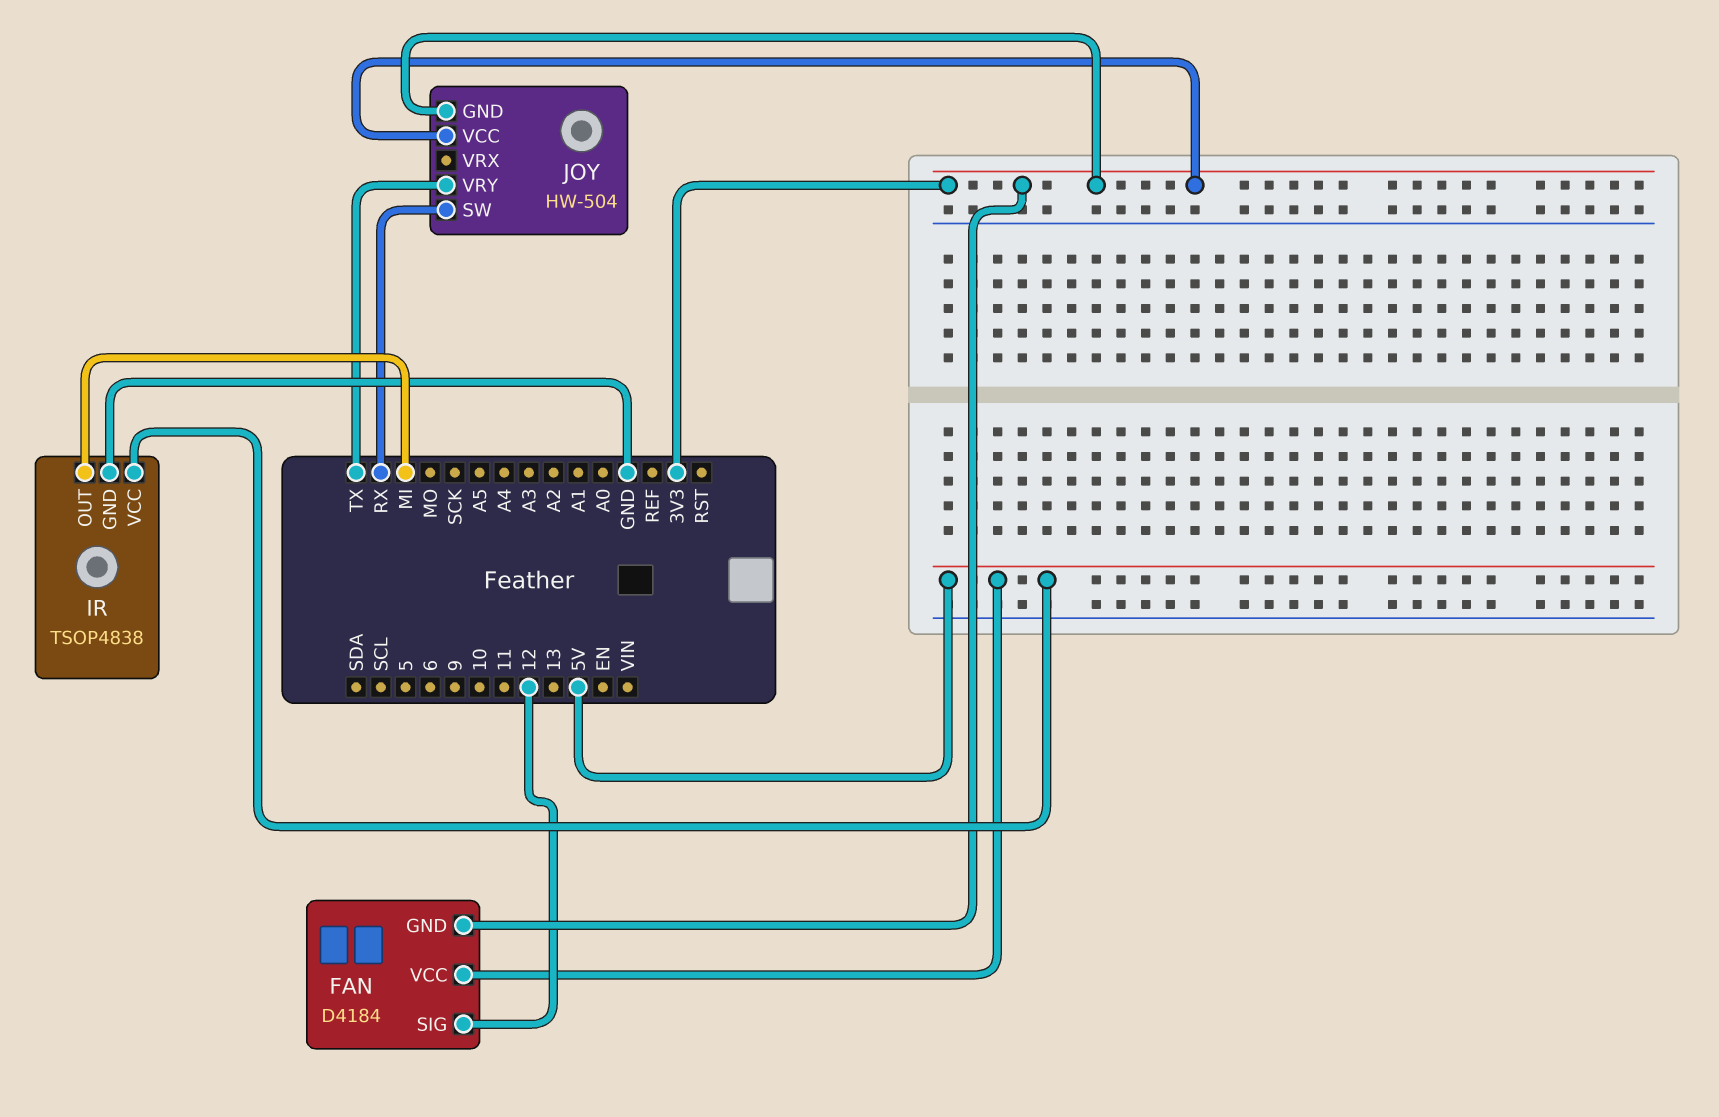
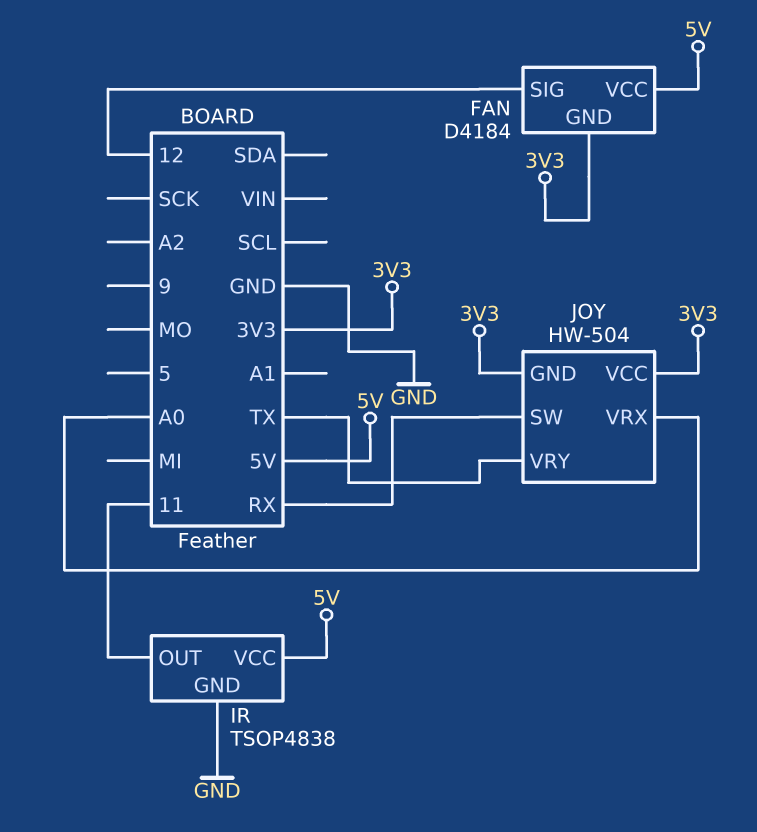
IR pin OUT: MI -> 11
JOY pin VRX: none -> A0

